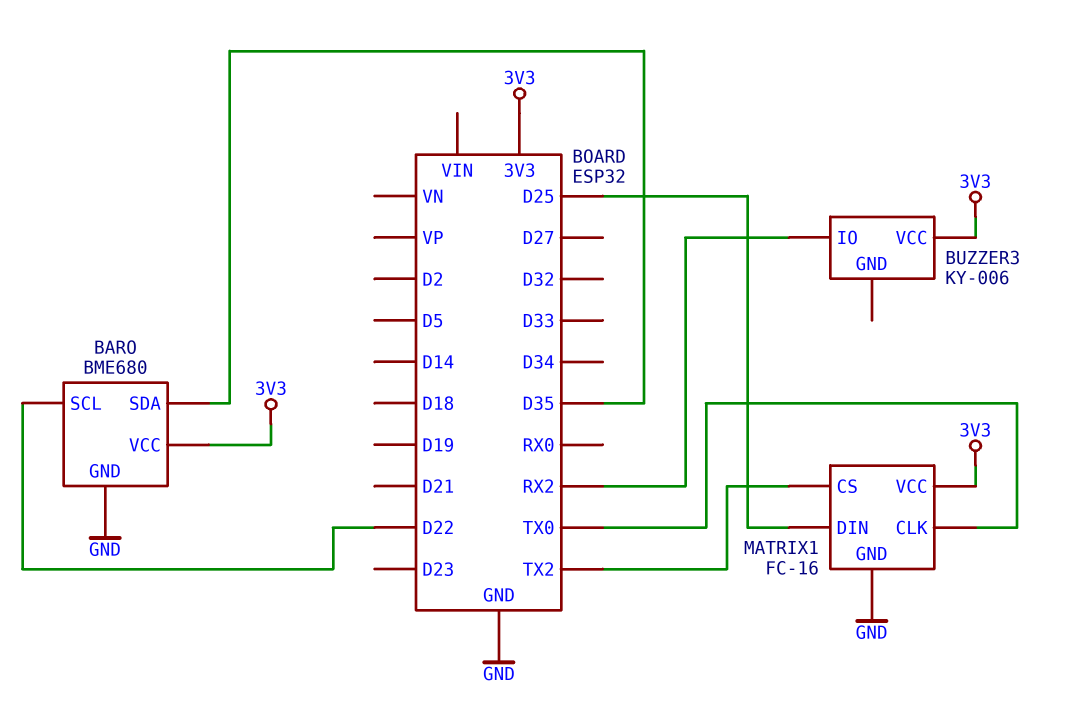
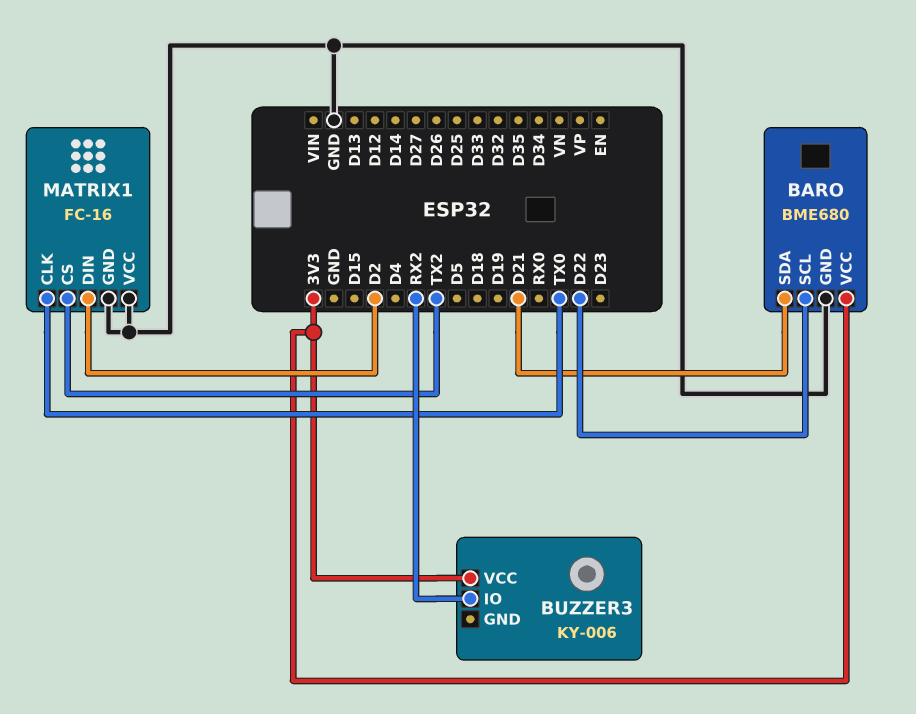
BARO pin SDA: D35 -> D21
MATRIX1 pin DIN: D25 -> D2
MATRIX1 pin VCC: 3V3 -> GND

